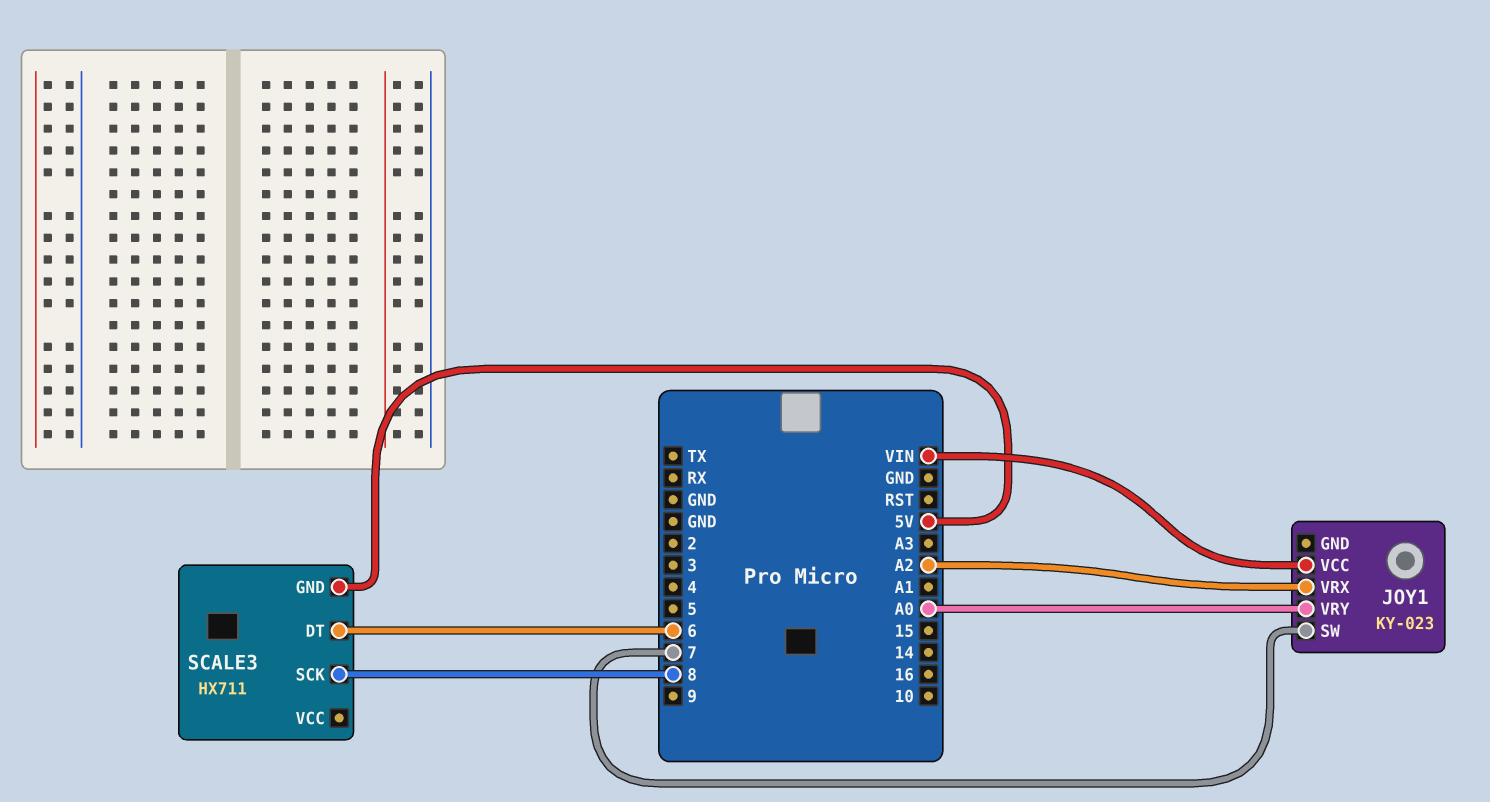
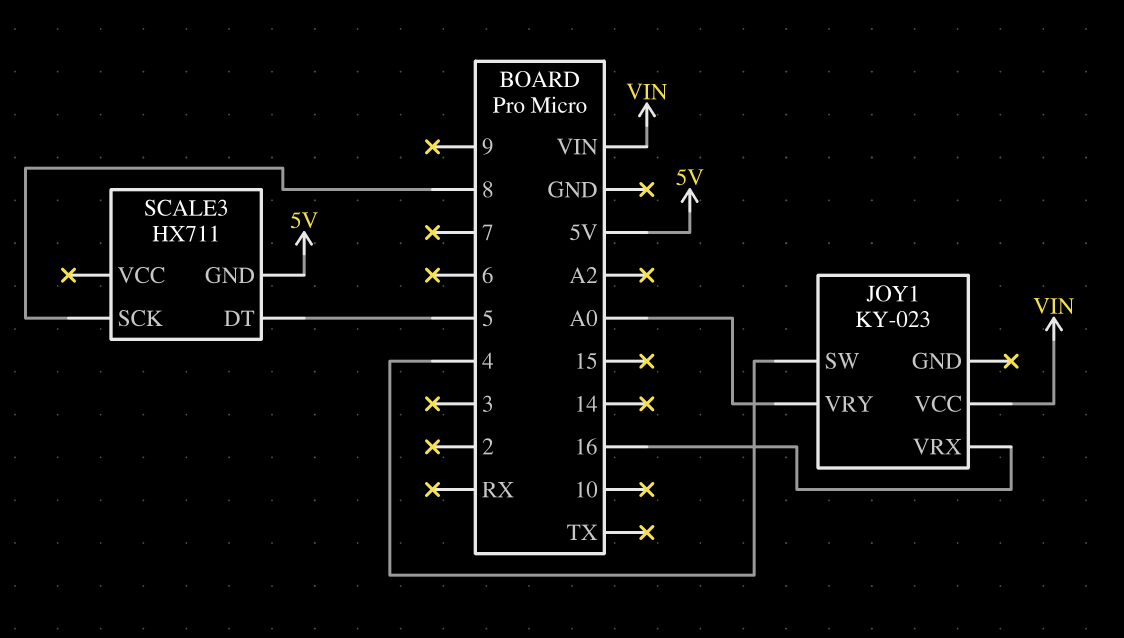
JOY1 pin SW: 7 -> 4
JOY1 pin VRX: A2 -> 16
SCALE3 pin DT: 6 -> 5

